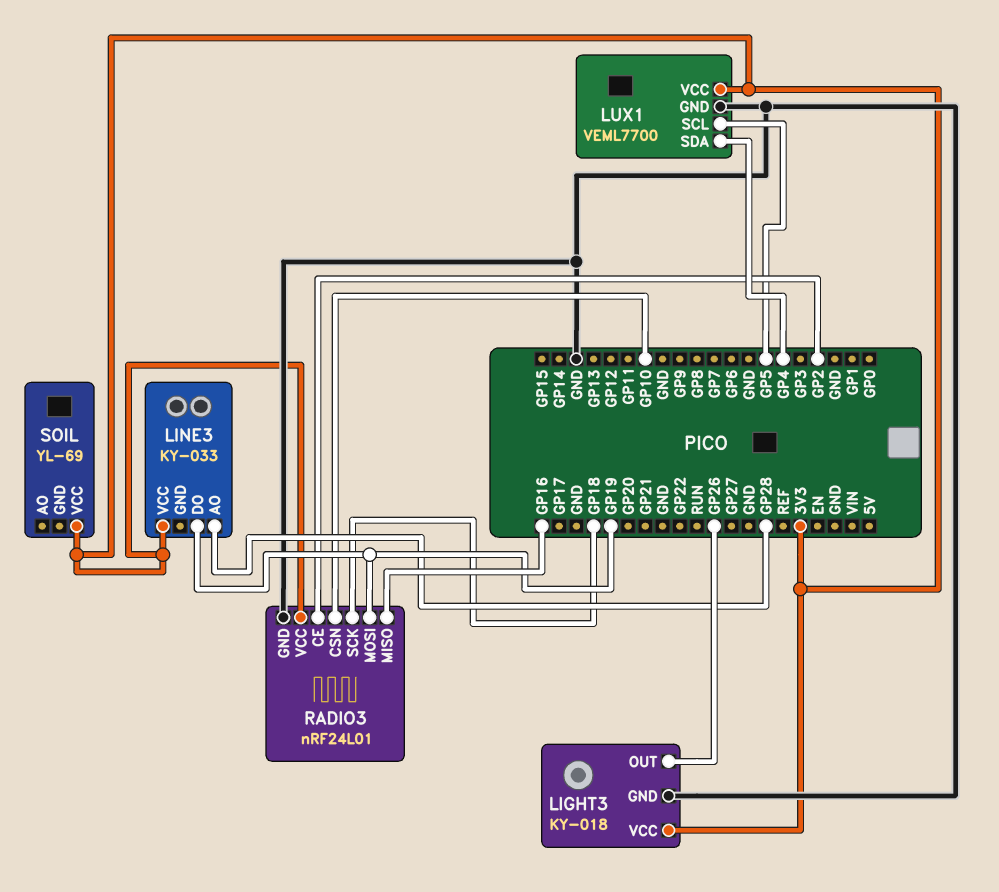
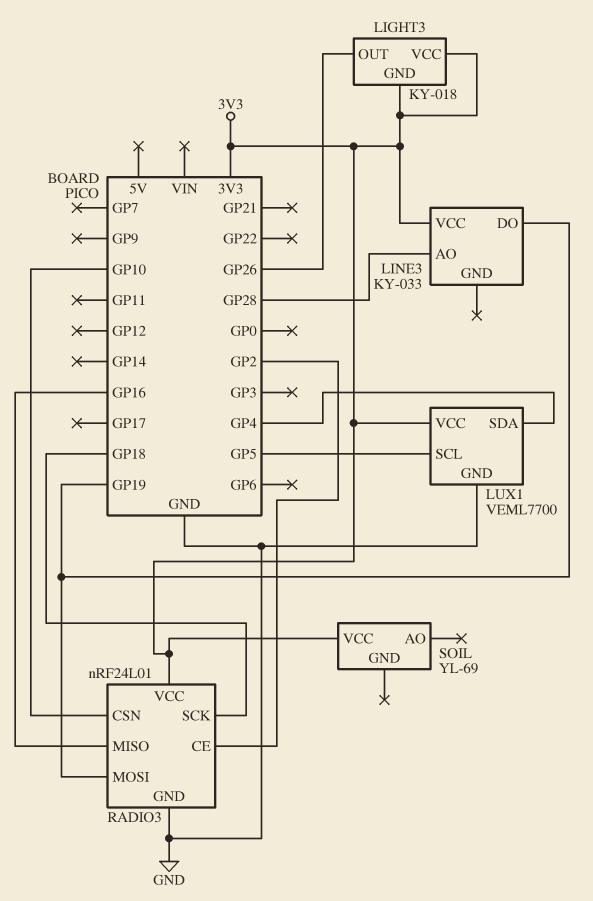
LIGHT3 pin GND: GND -> 3V3

